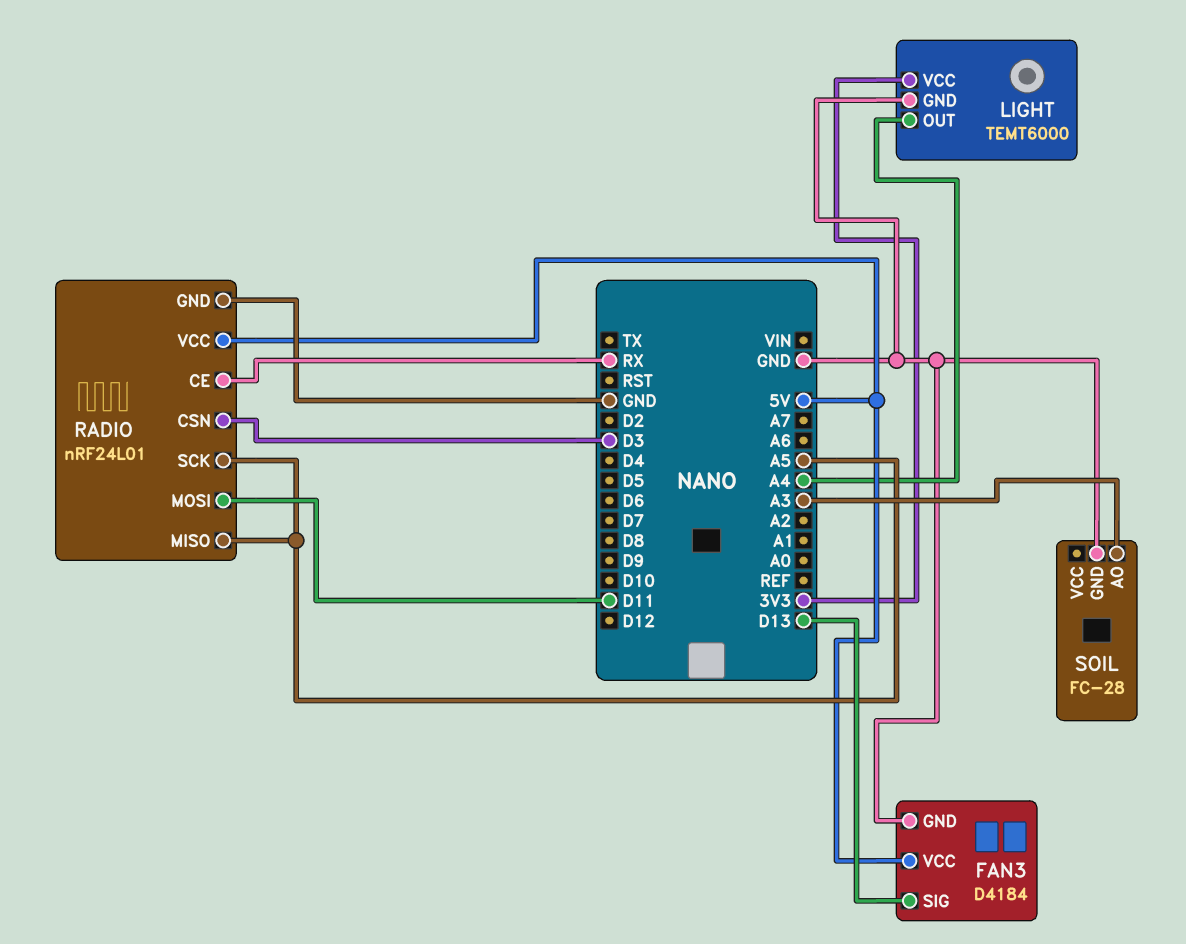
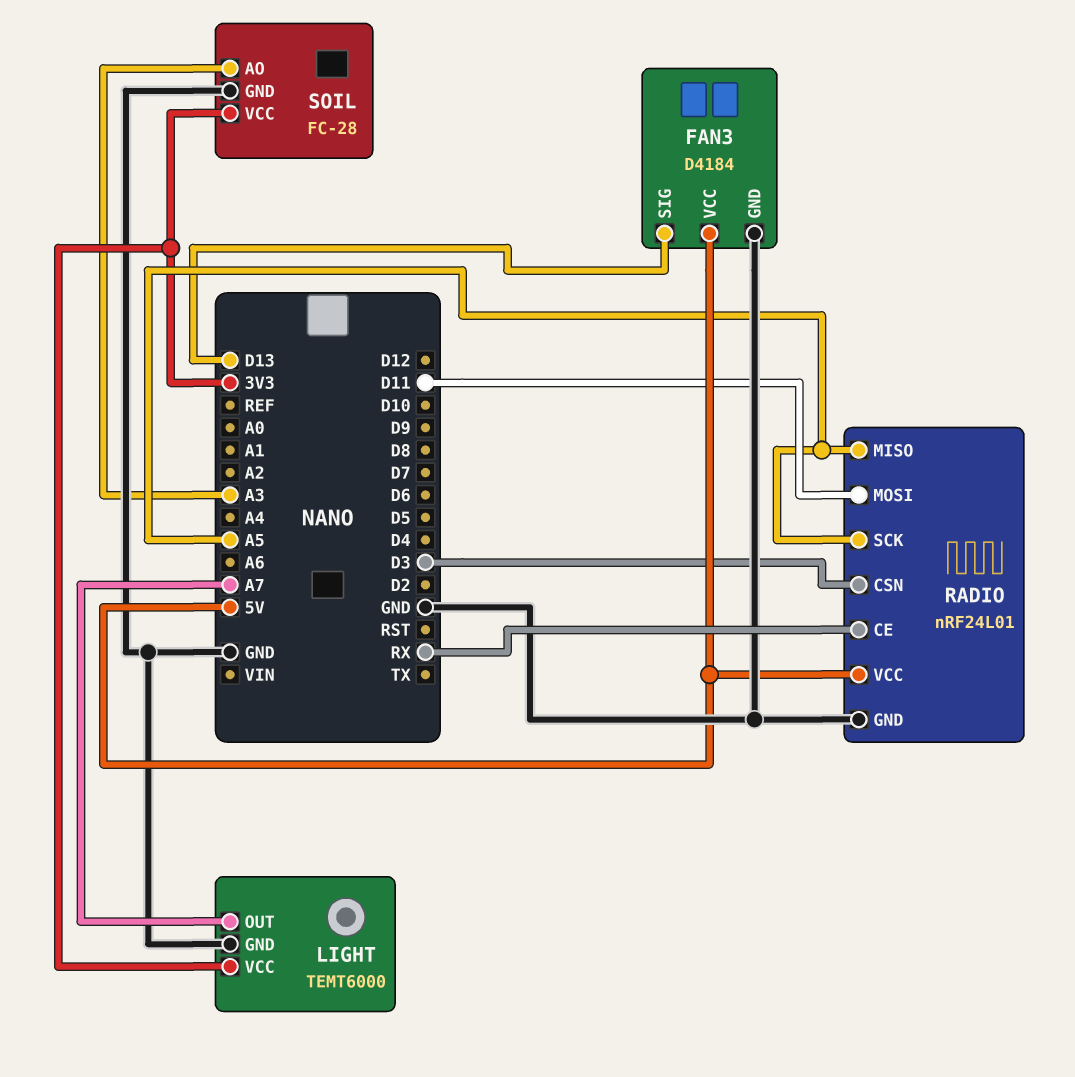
LIGHT pin OUT: A4 -> A7
SOIL pin VCC: none -> 3V3

